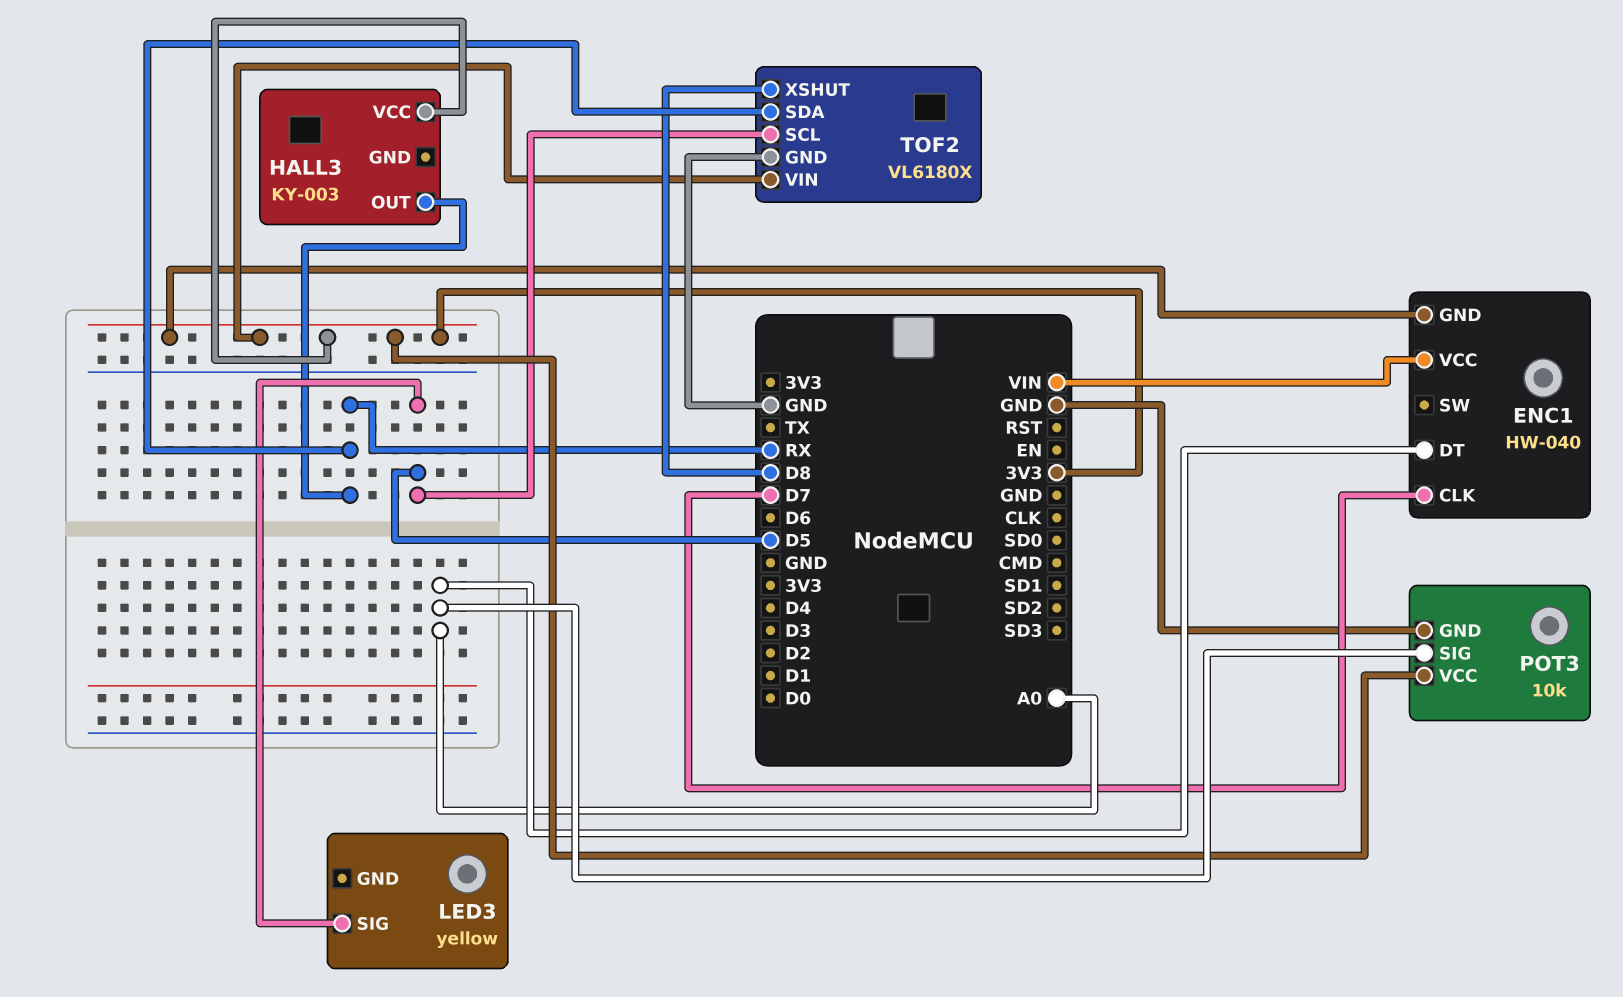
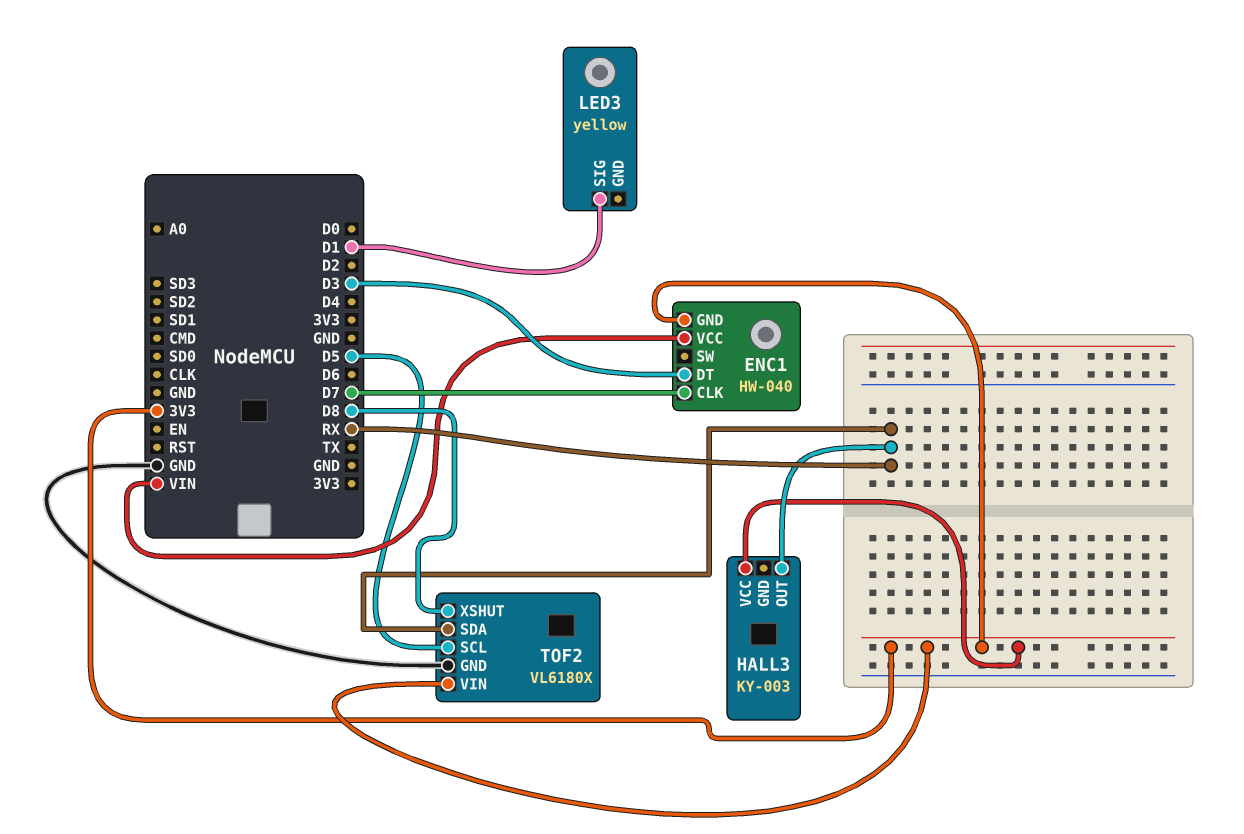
ENC1 pin DT: A0 -> D3
LED3 pin SIG: D5 -> D1
POT3: 10k -> none
POT3 pin GND: GND -> none
POT3 pin SIG: A0 -> none
POT3 pin VCC: 3V3 -> none

